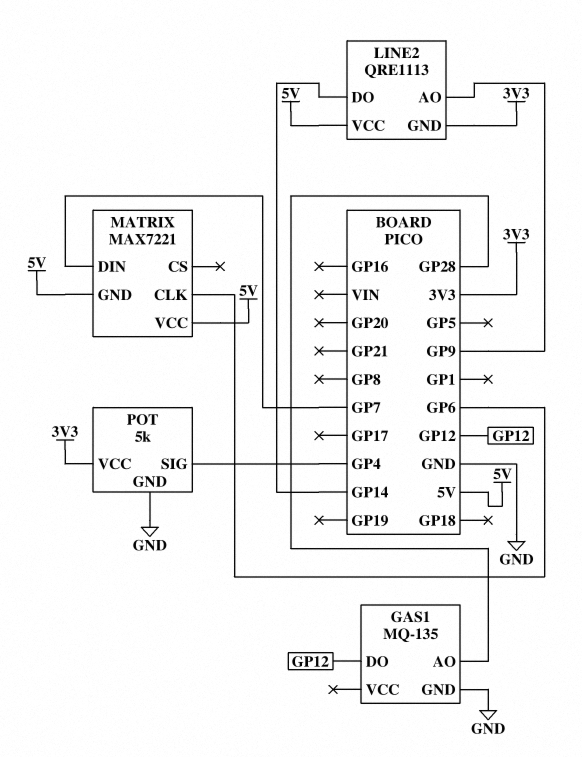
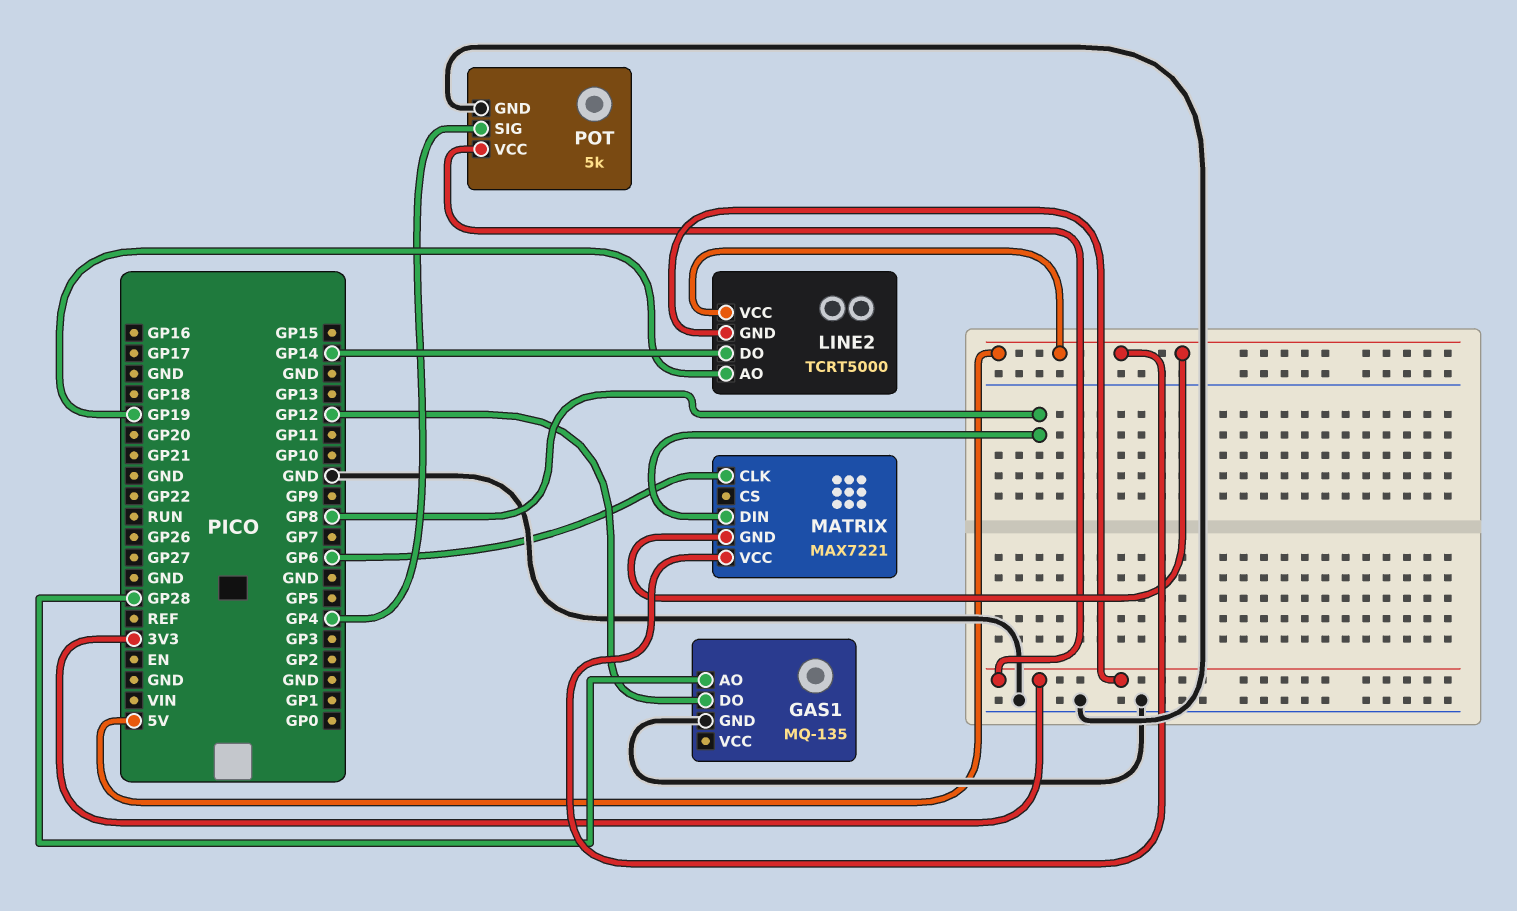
LINE2: QRE1113 -> TCRT5000
LINE2 pin AO: GP9 -> GP19
MATRIX pin DIN: GP7 -> GP8

